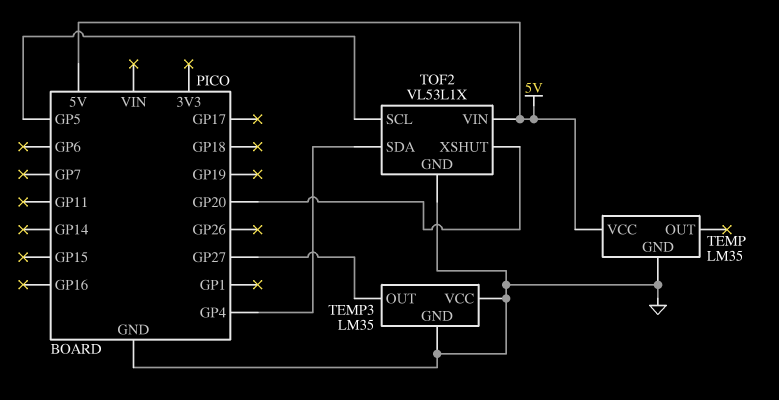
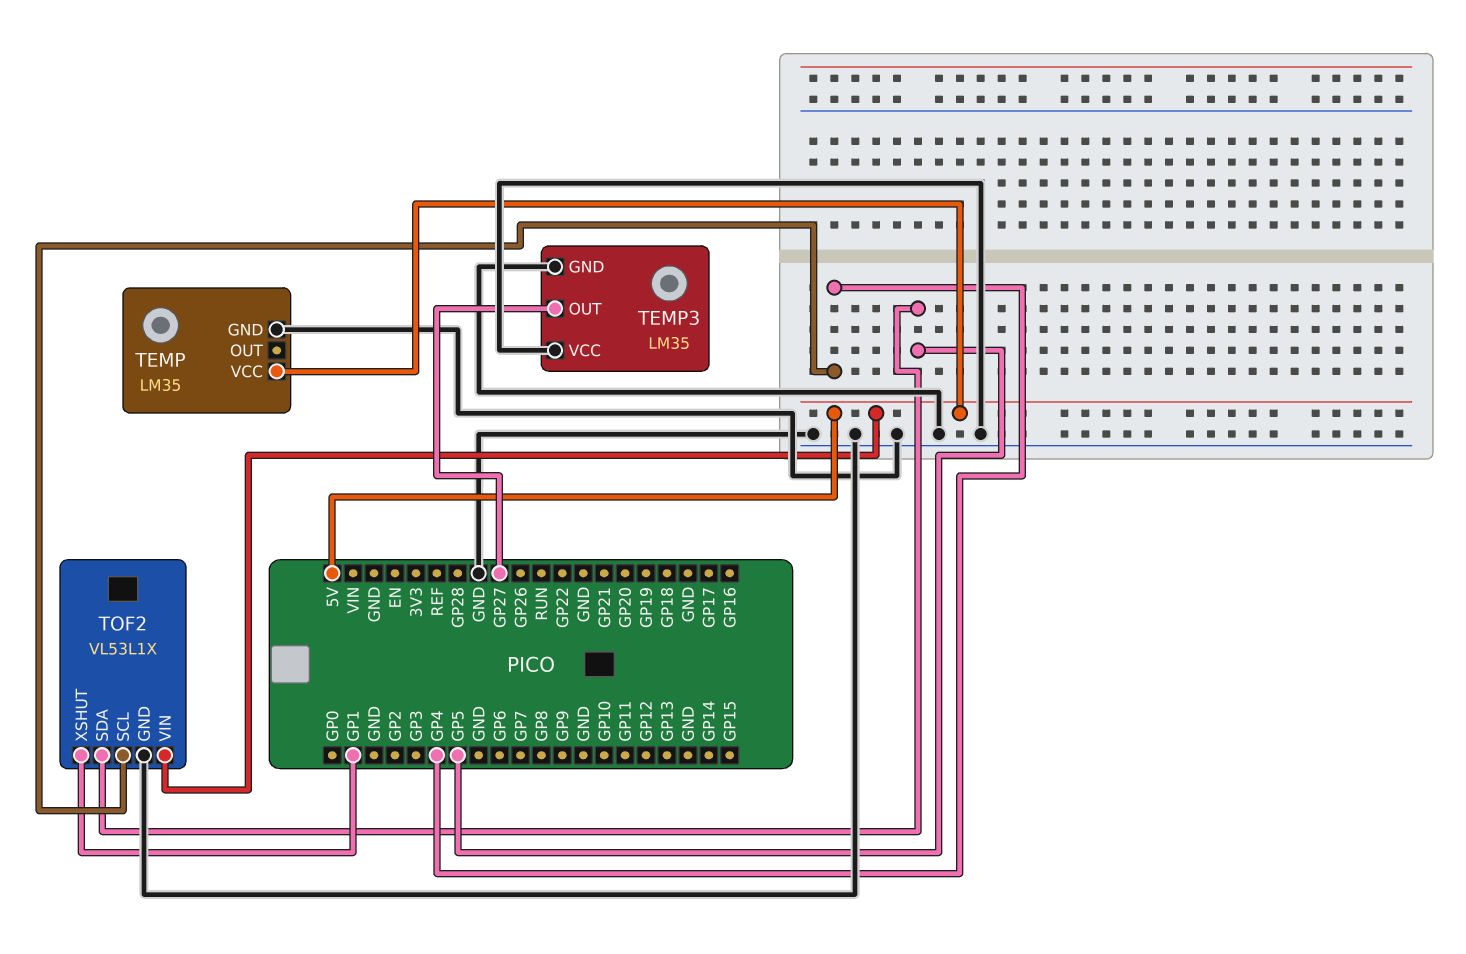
TOF2 pin SCL: GP5 -> GP4
TOF2 pin SDA: GP4 -> GP5
TOF2 pin XSHUT: GP20 -> GP1

